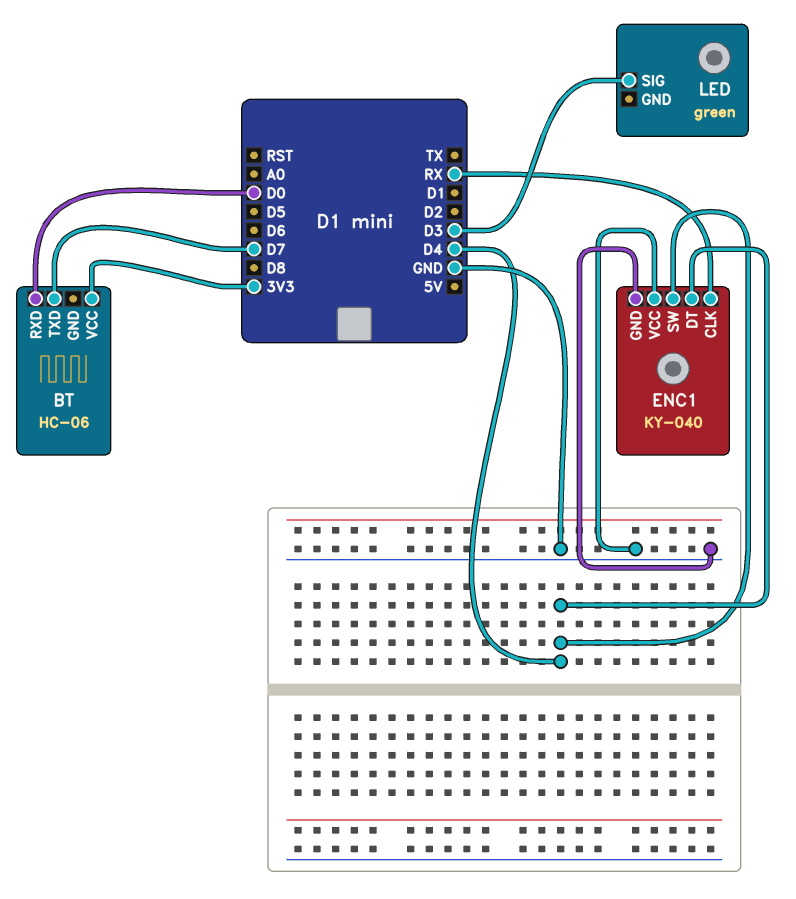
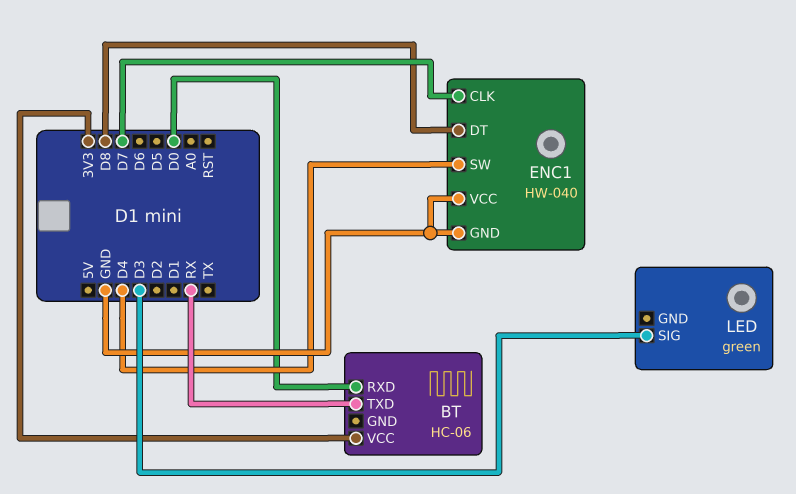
BT pin TXD: D7 -> RX
ENC1: KY-040 -> HW-040
ENC1 pin CLK: RX -> D7
ENC1 pin DT: D4 -> D8

